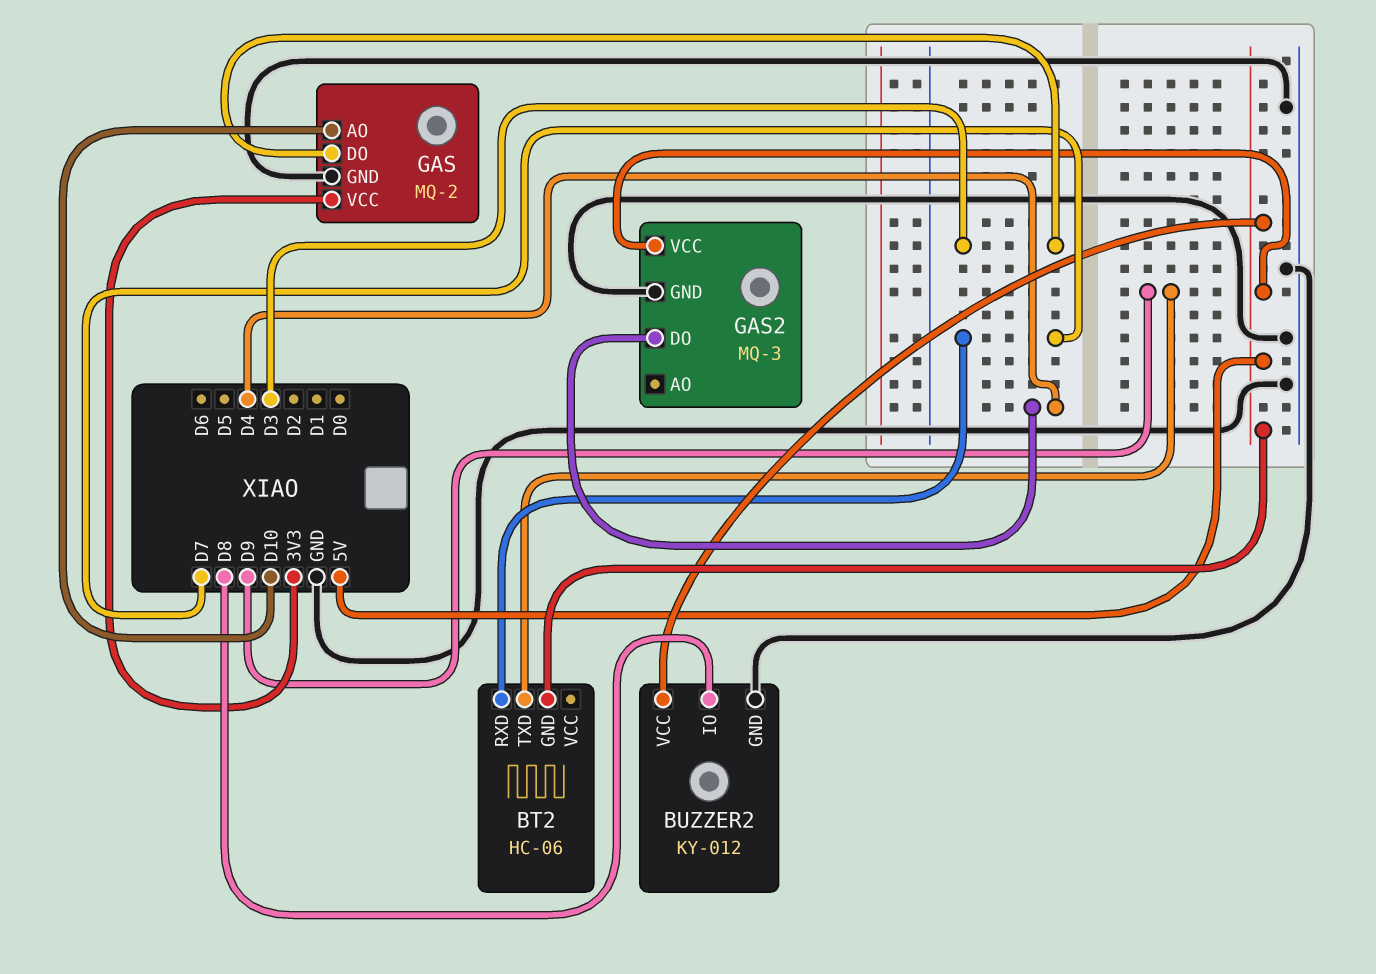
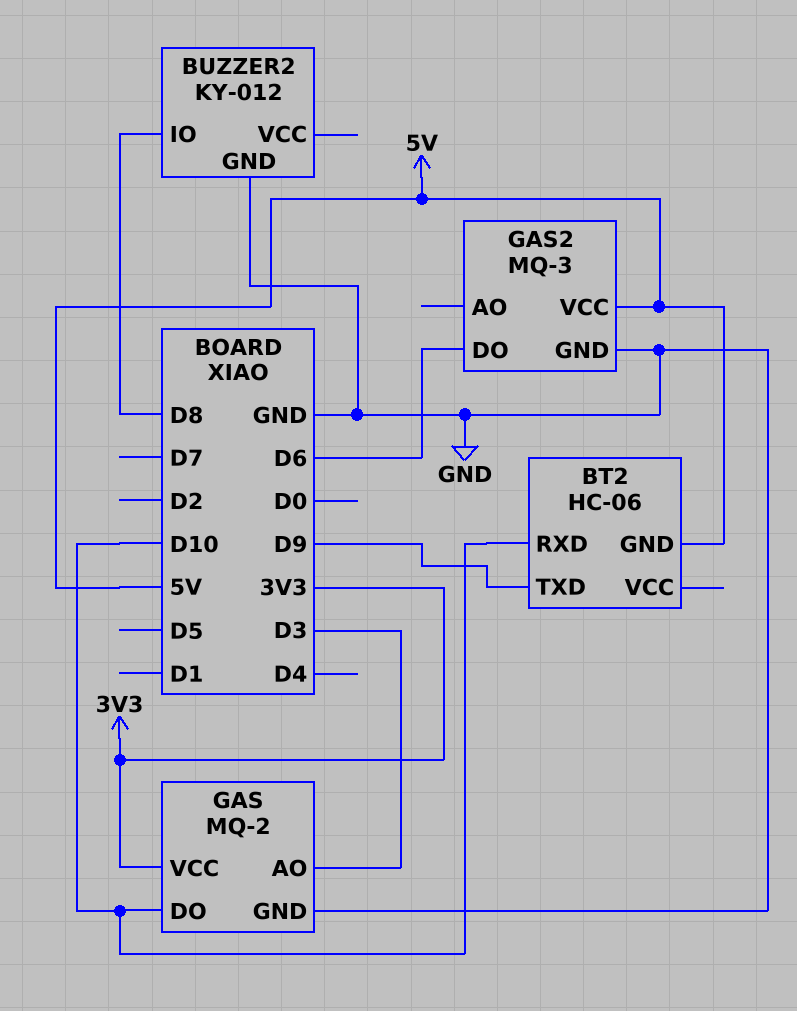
BT2 pin RXD: D7 -> D10
BUZZER2 pin VCC: 5V -> none
GAS pin AO: D10 -> D3
GAS pin DO: D3 -> D10
GAS2 pin DO: D4 -> D6

